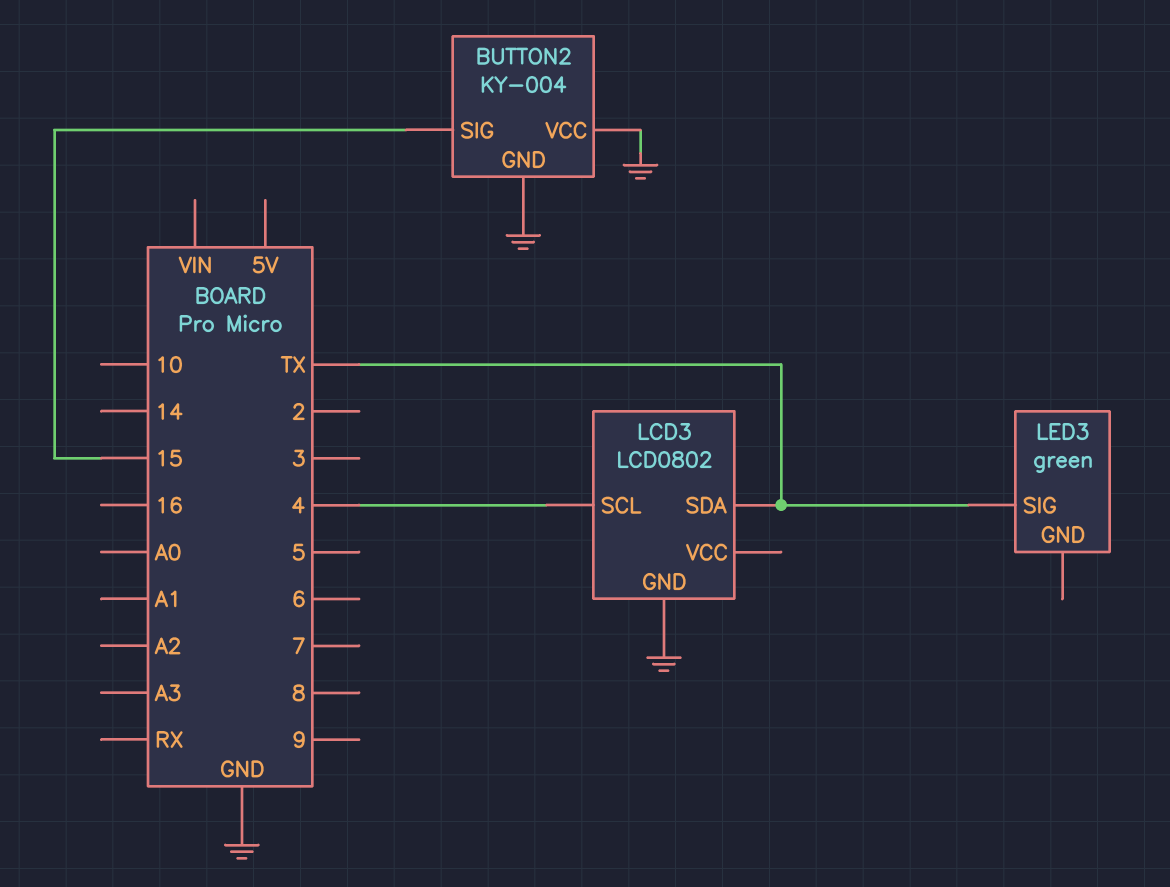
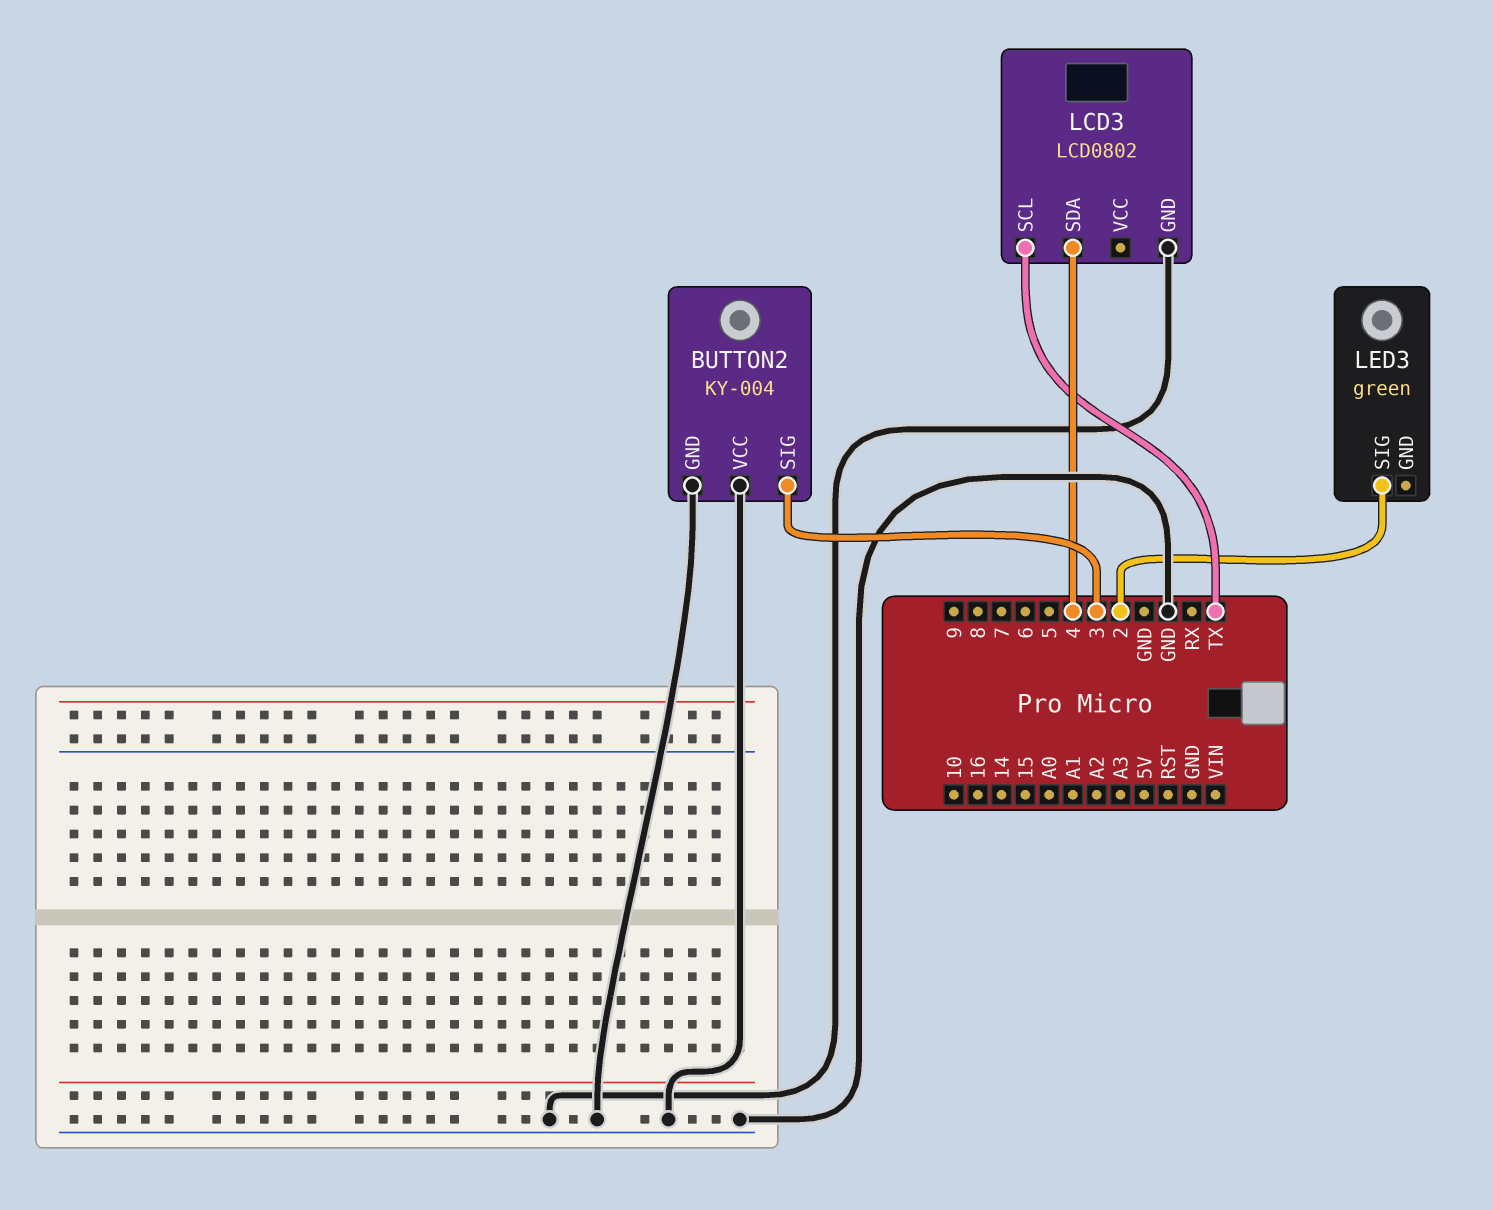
BUTTON2 pin SIG: 15 -> 3
LCD3 pin SCL: 4 -> TX
LCD3 pin SDA: TX -> 4
LED3 pin SIG: TX -> 2

